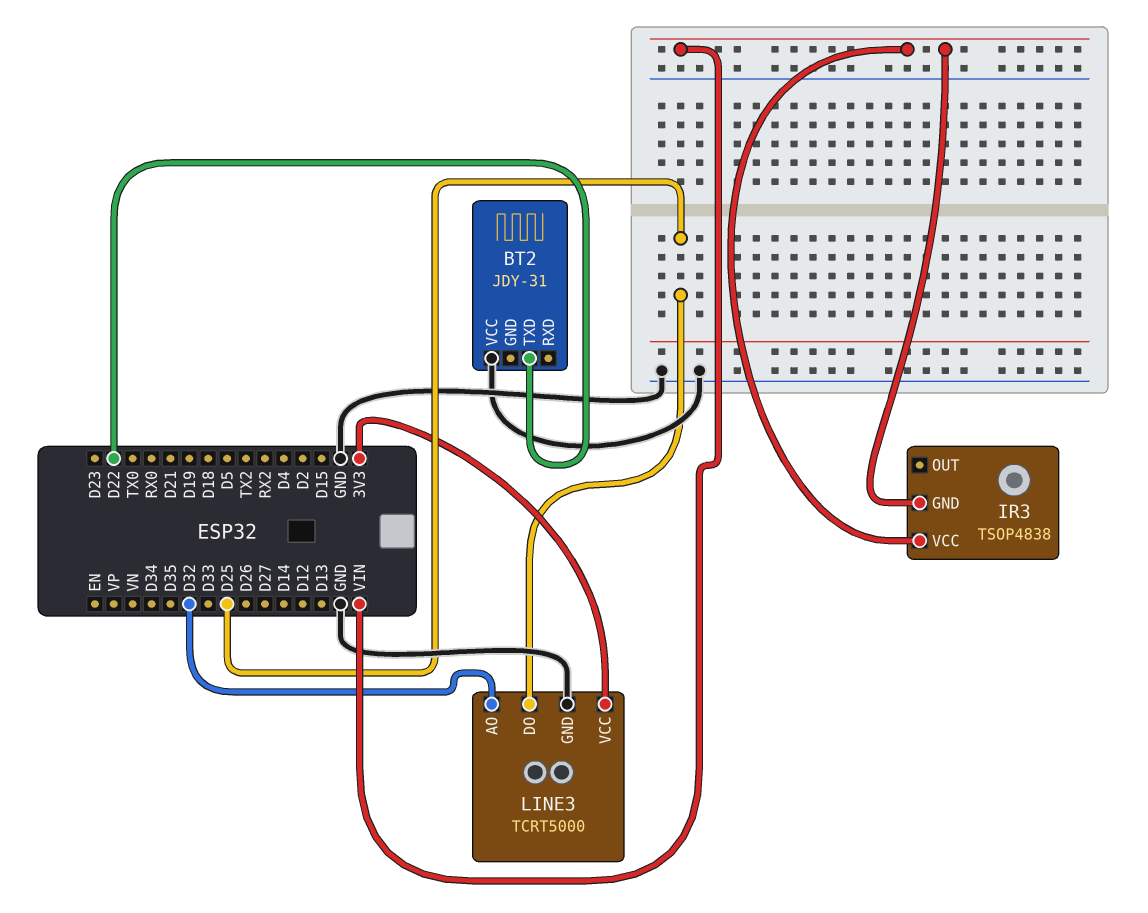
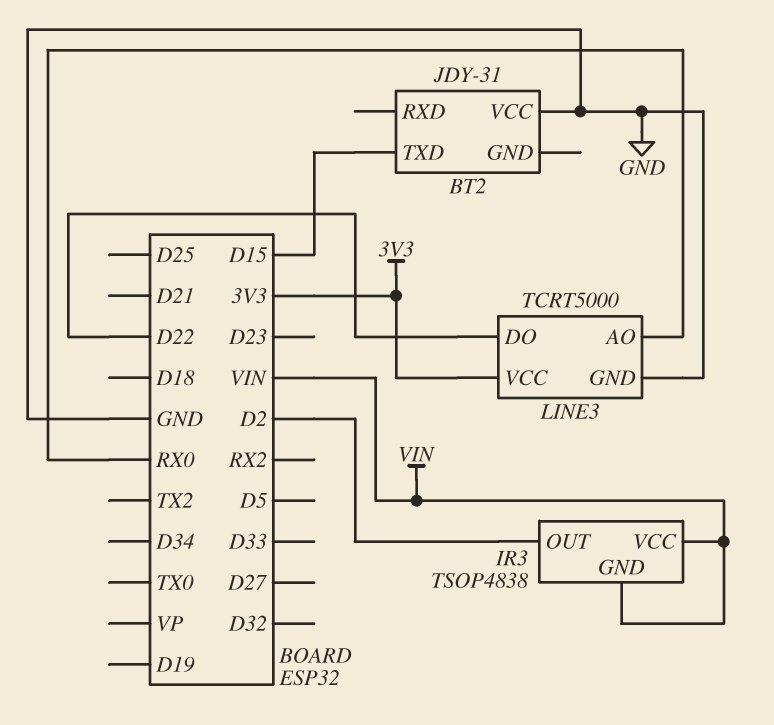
BT2 pin TXD: D22 -> D15
IR3 pin OUT: none -> D2
LINE3 pin AO: D32 -> RX0
LINE3 pin DO: D25 -> D22

